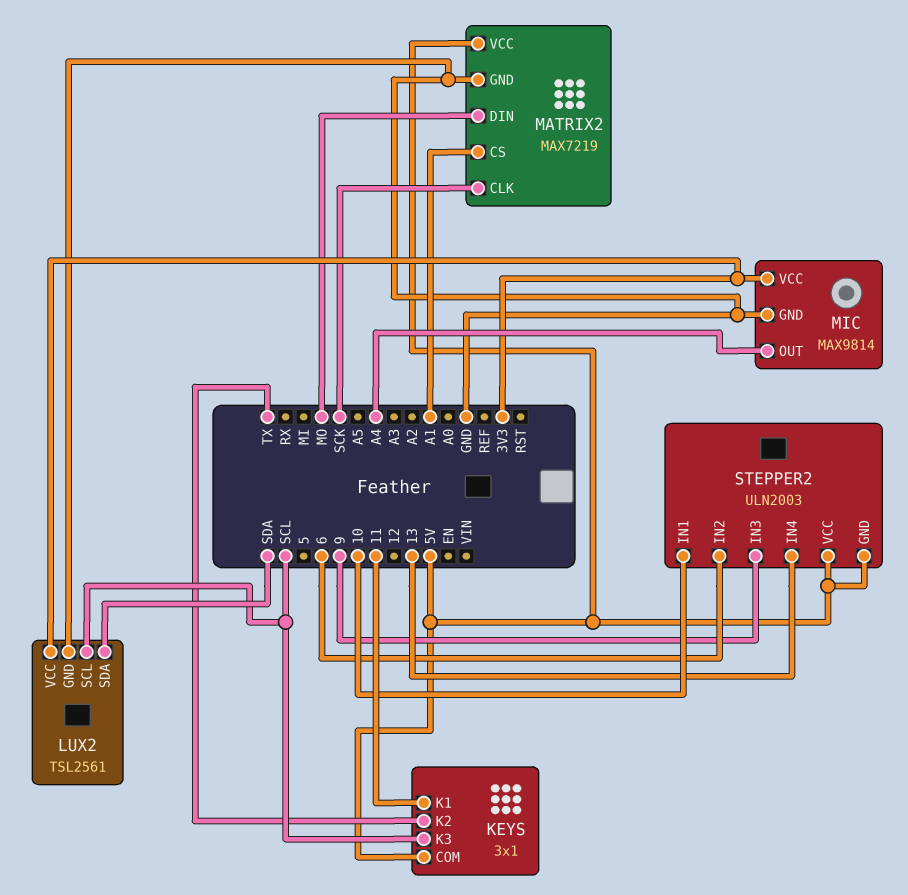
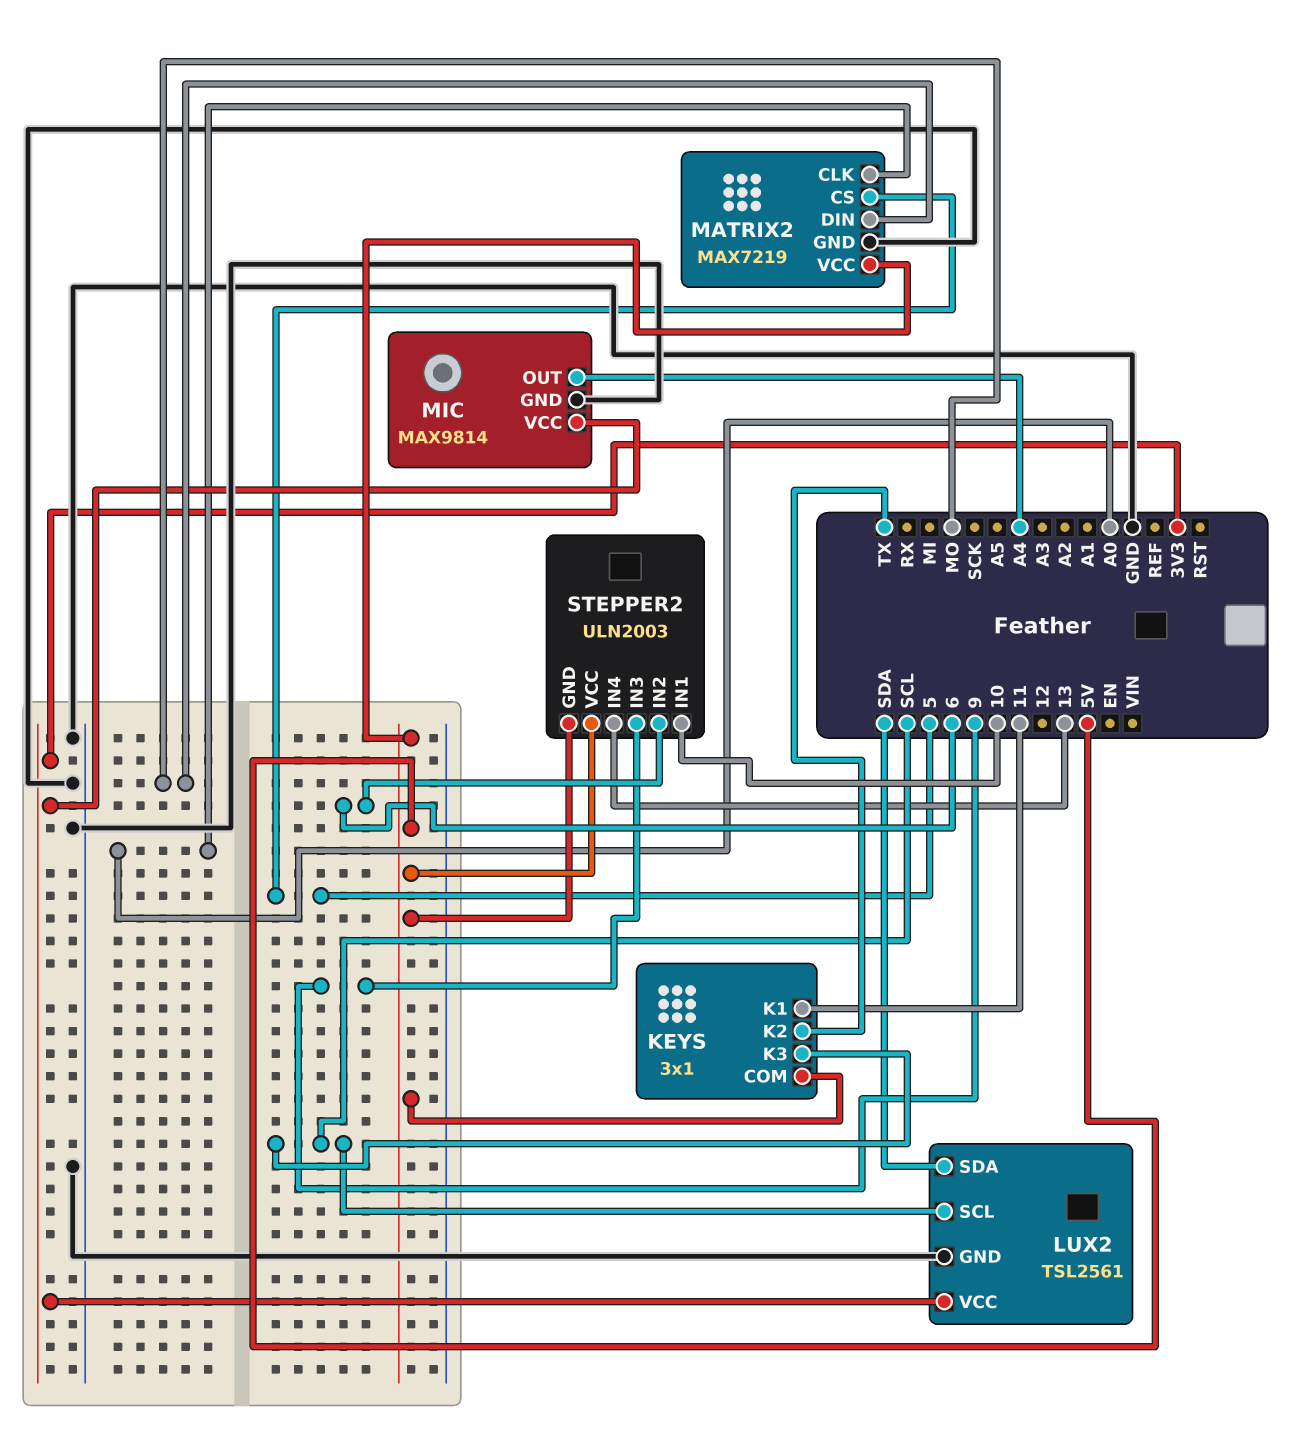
MATRIX2 pin CLK: SCK -> A0
MATRIX2 pin CS: A1 -> 5

